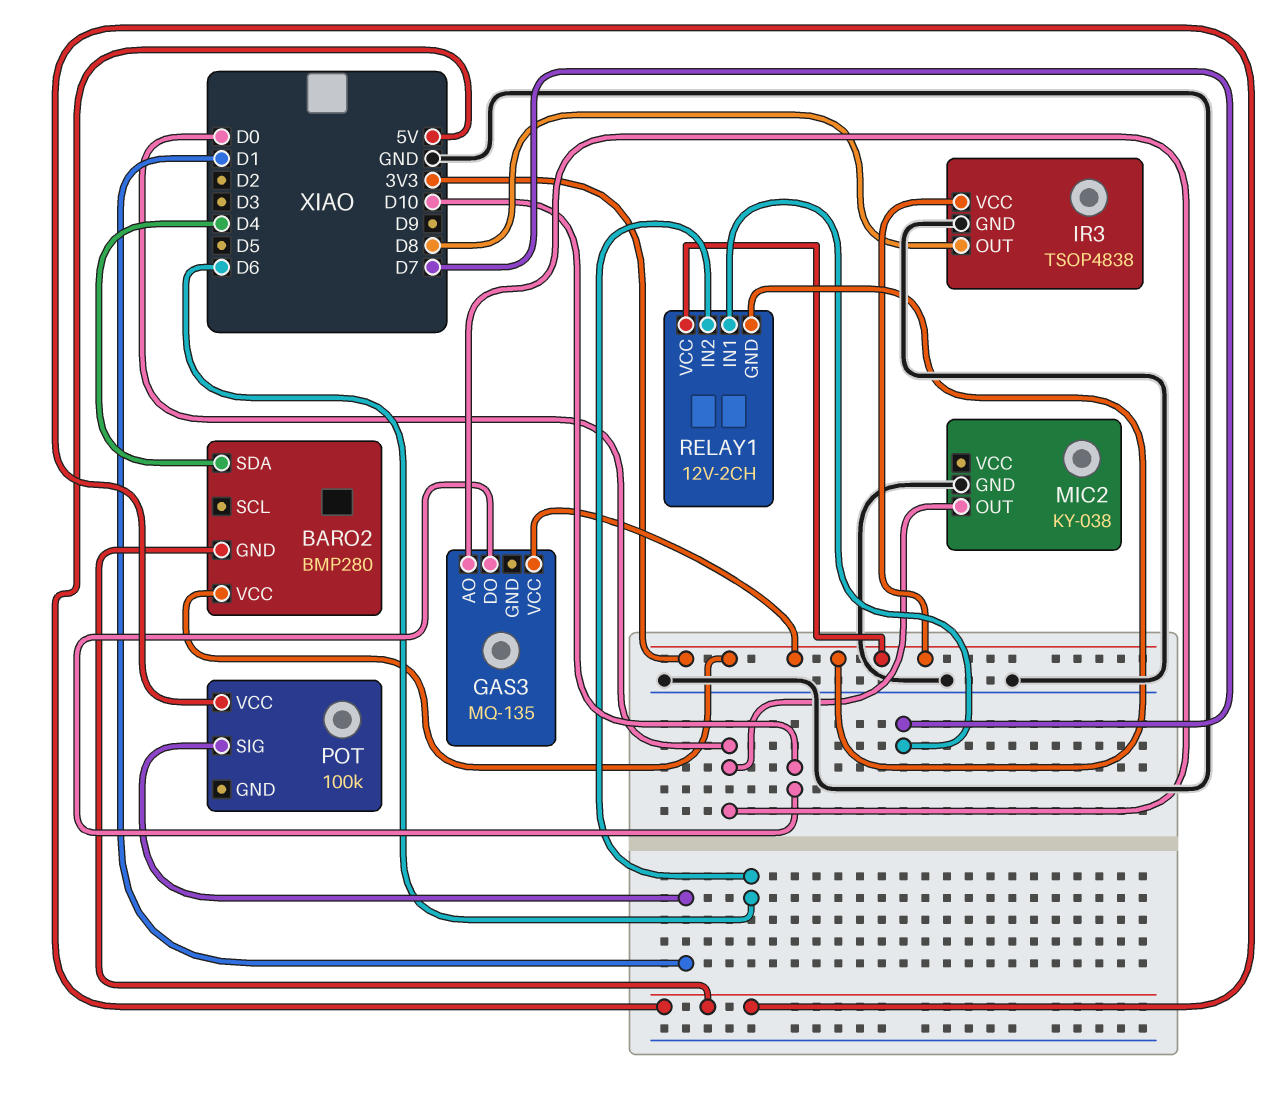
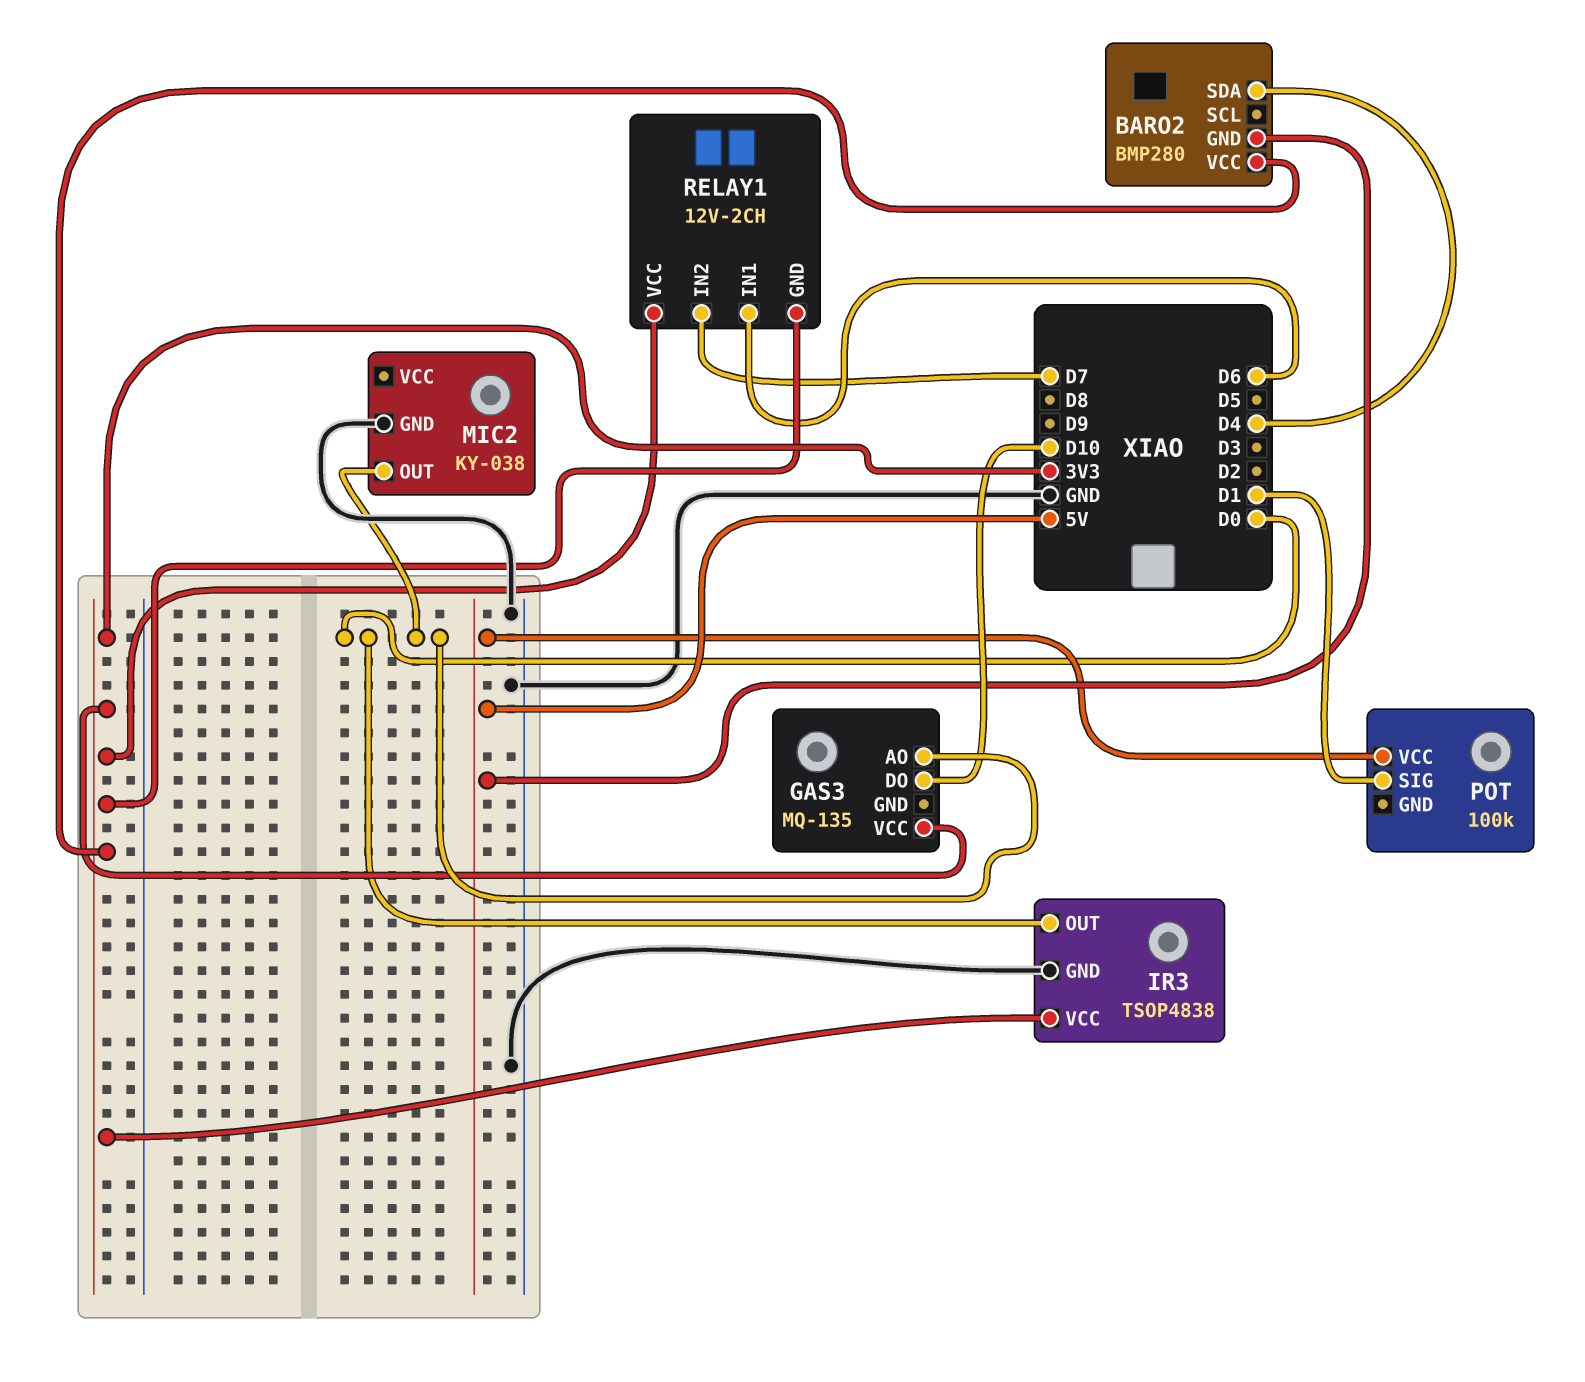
IR3 pin OUT: D8 -> D0
RELAY1 pin IN1: D7 -> D6
RELAY1 pin IN2: D6 -> D7

